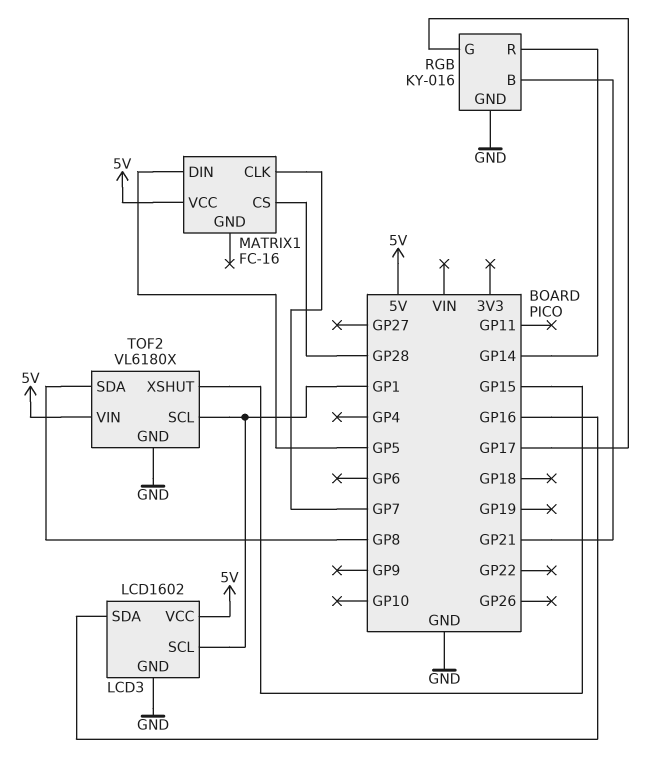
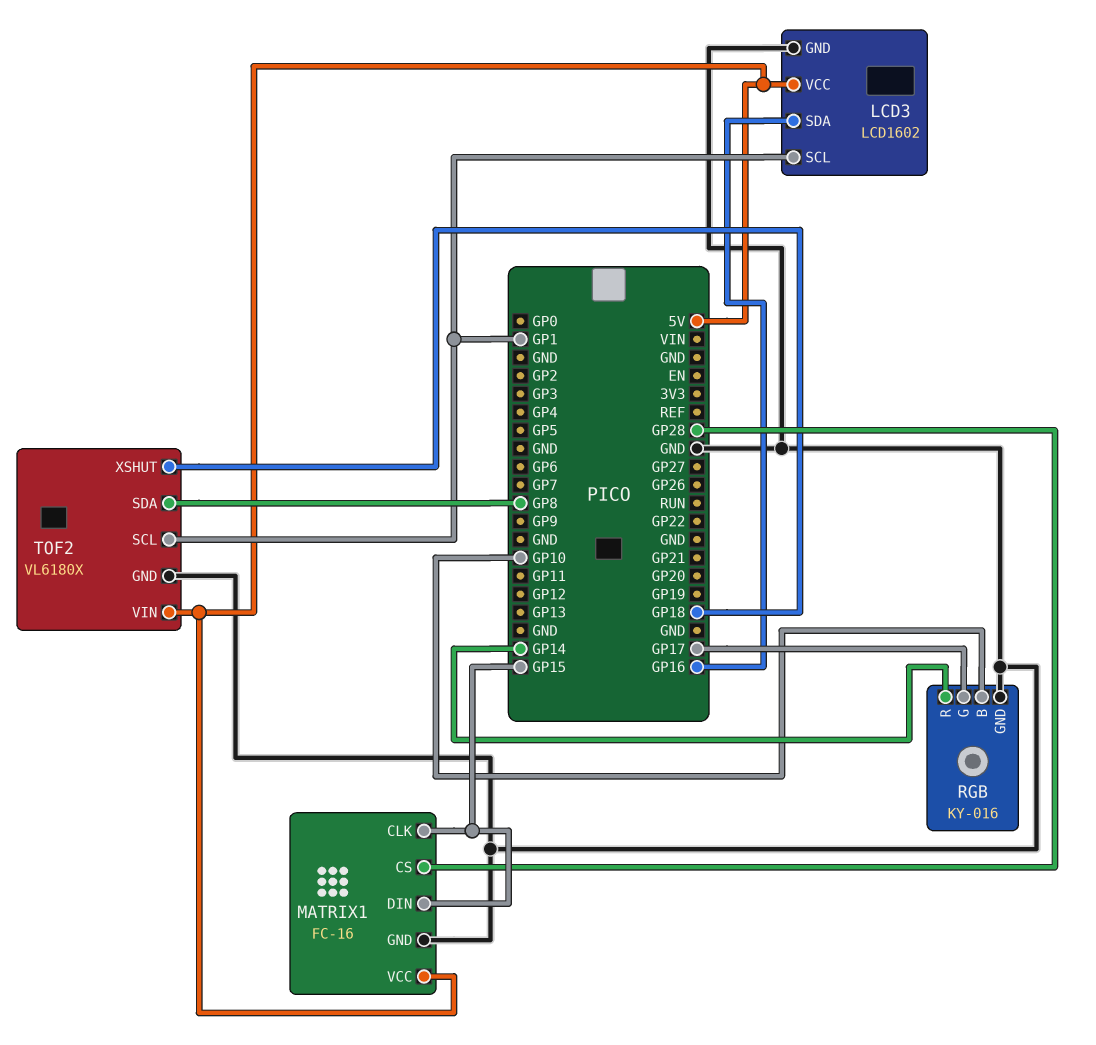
MATRIX1 pin CLK: GP7 -> GP15
MATRIX1 pin DIN: GP5 -> GP15
MATRIX1 pin GND: none -> GND
RGB pin B: GP21 -> GP10
TOF2 pin XSHUT: GP15 -> GP18

